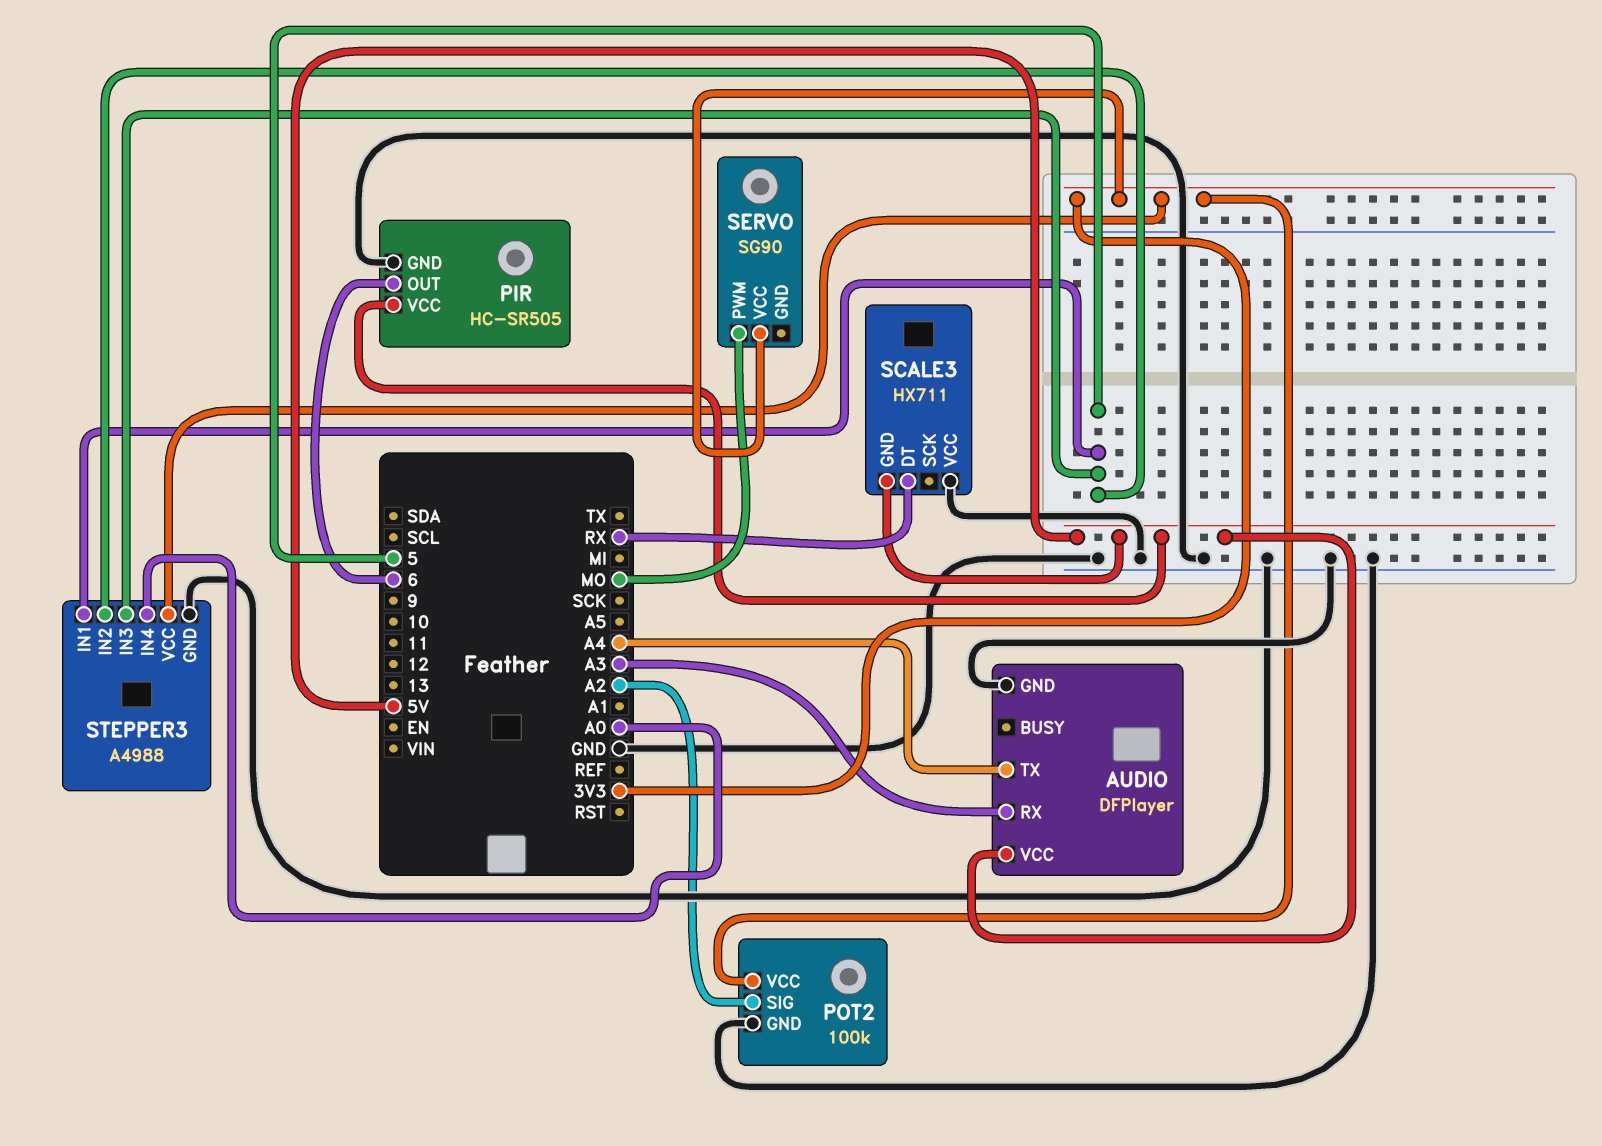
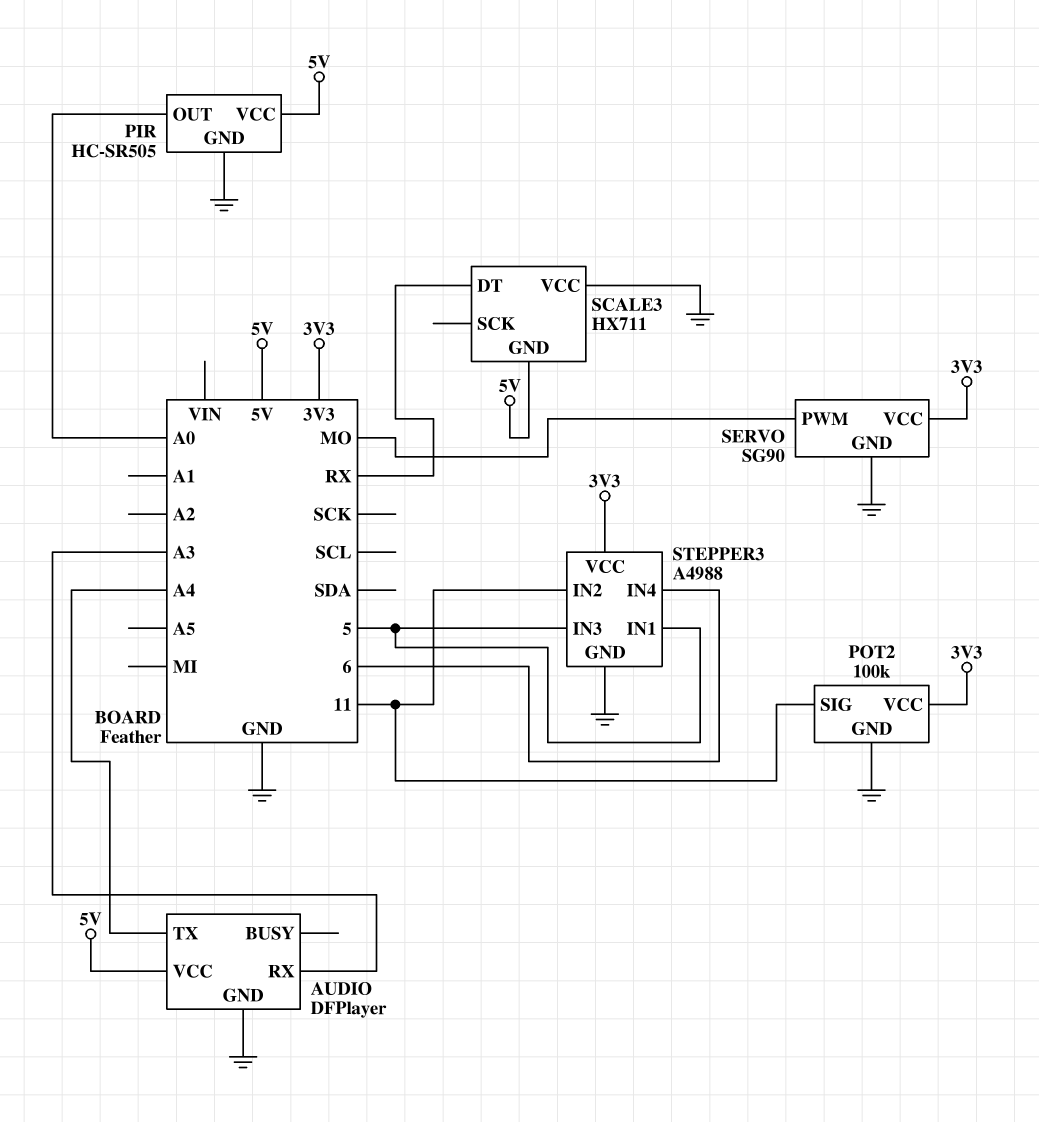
PIR pin OUT: 6 -> A0
POT2 pin SIG: A2 -> 11
SERVO pin GND: none -> GND
STEPPER3 pin IN2: 5 -> 11
STEPPER3 pin IN4: A0 -> 6

